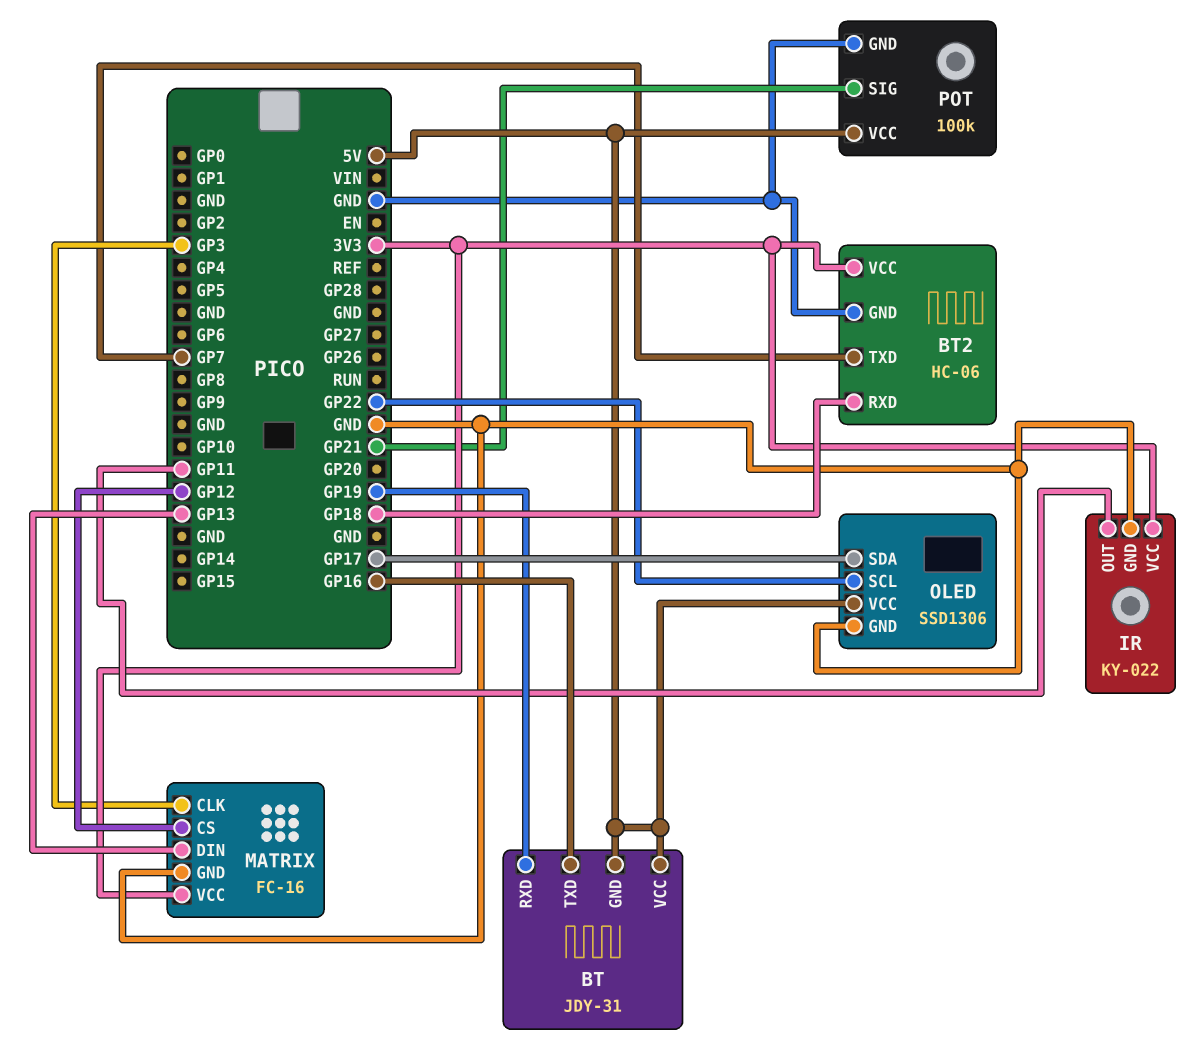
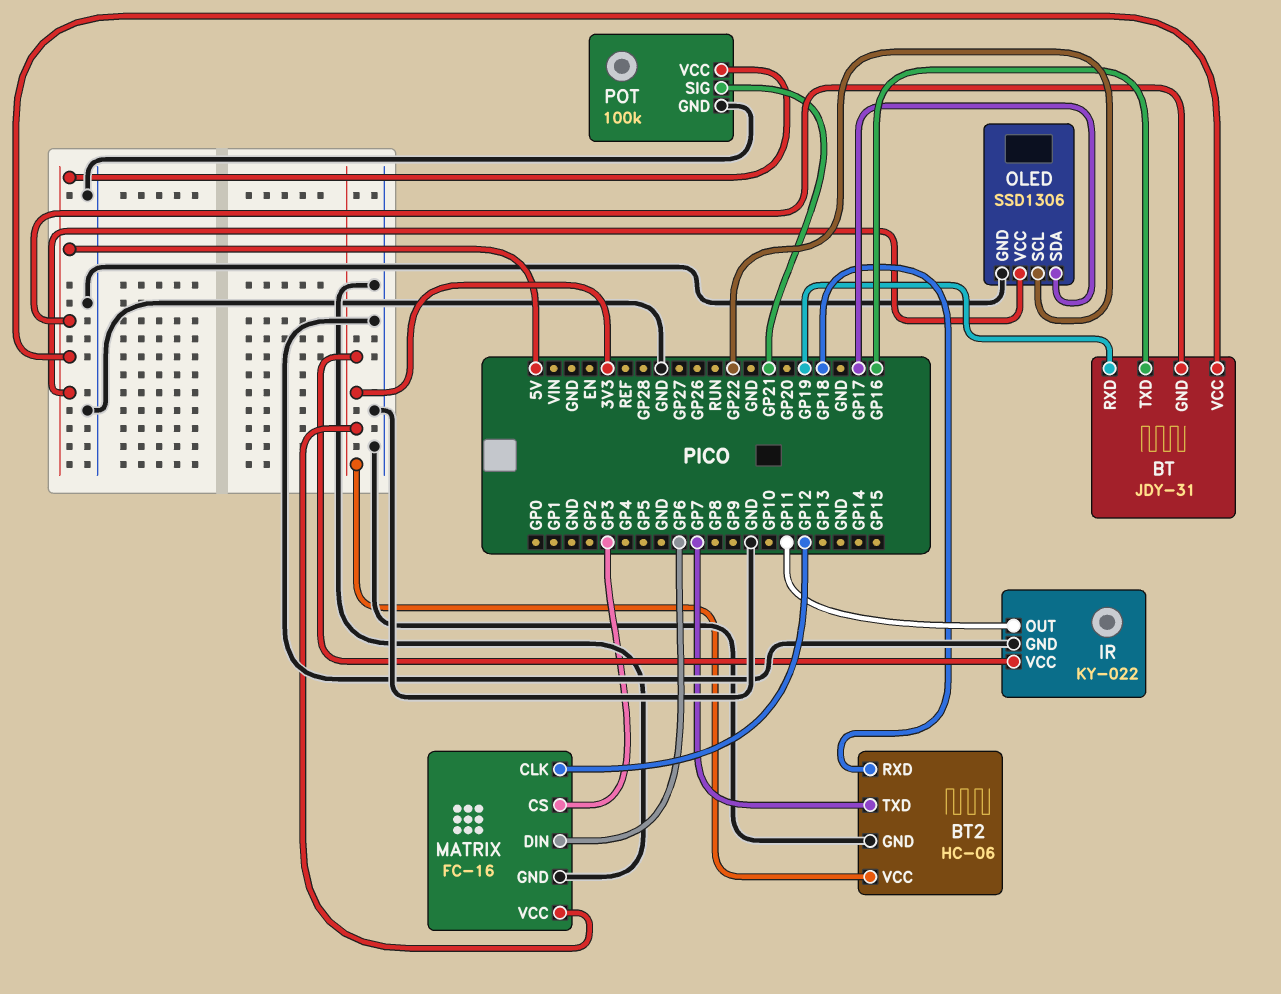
MATRIX pin CLK: GP3 -> GP12
MATRIX pin CS: GP12 -> GP3
MATRIX pin DIN: GP13 -> GP6

